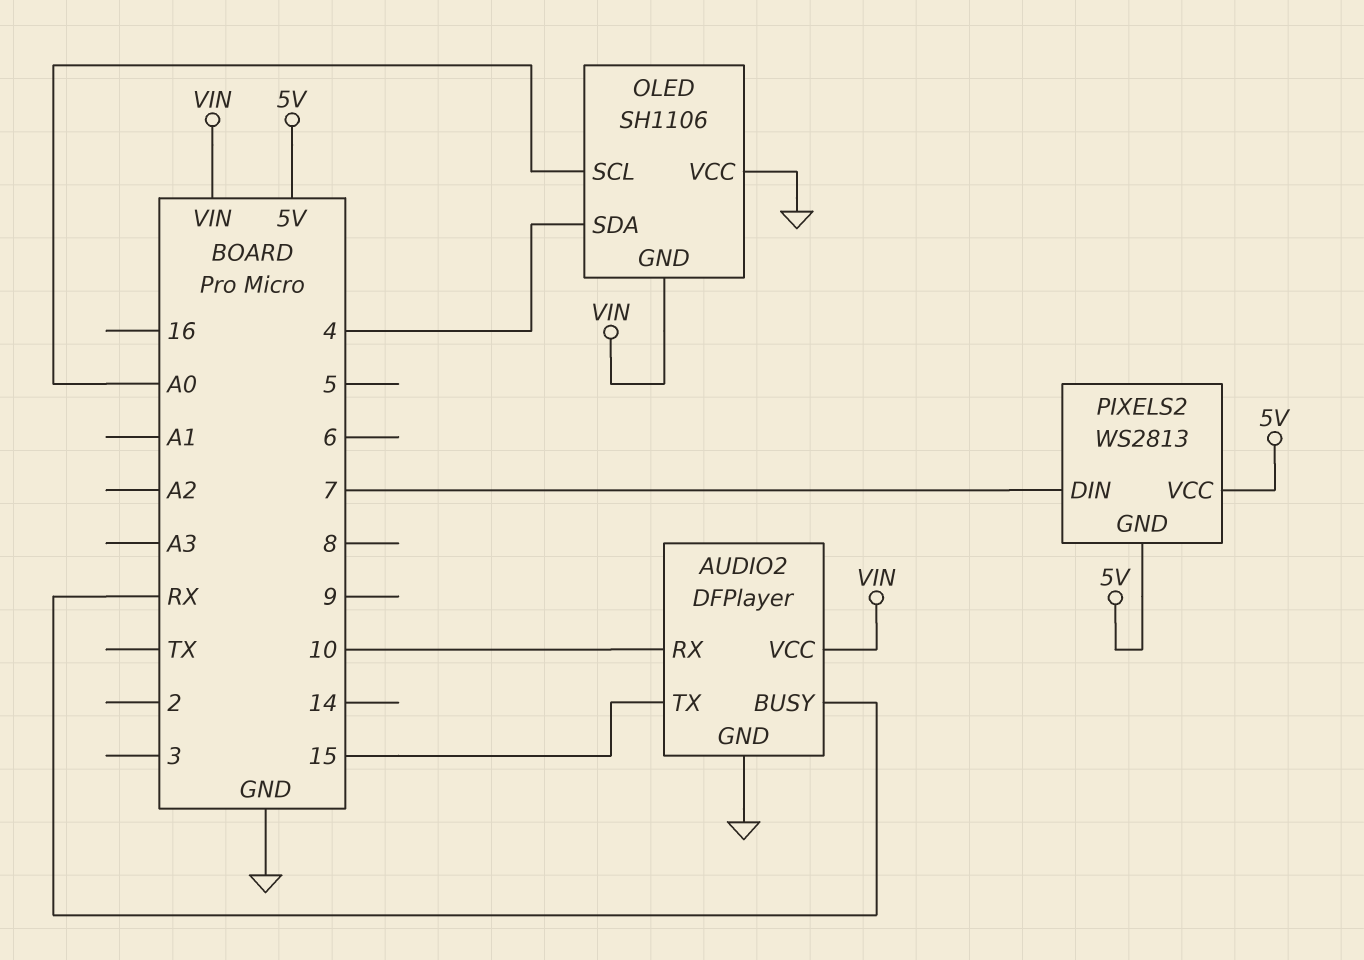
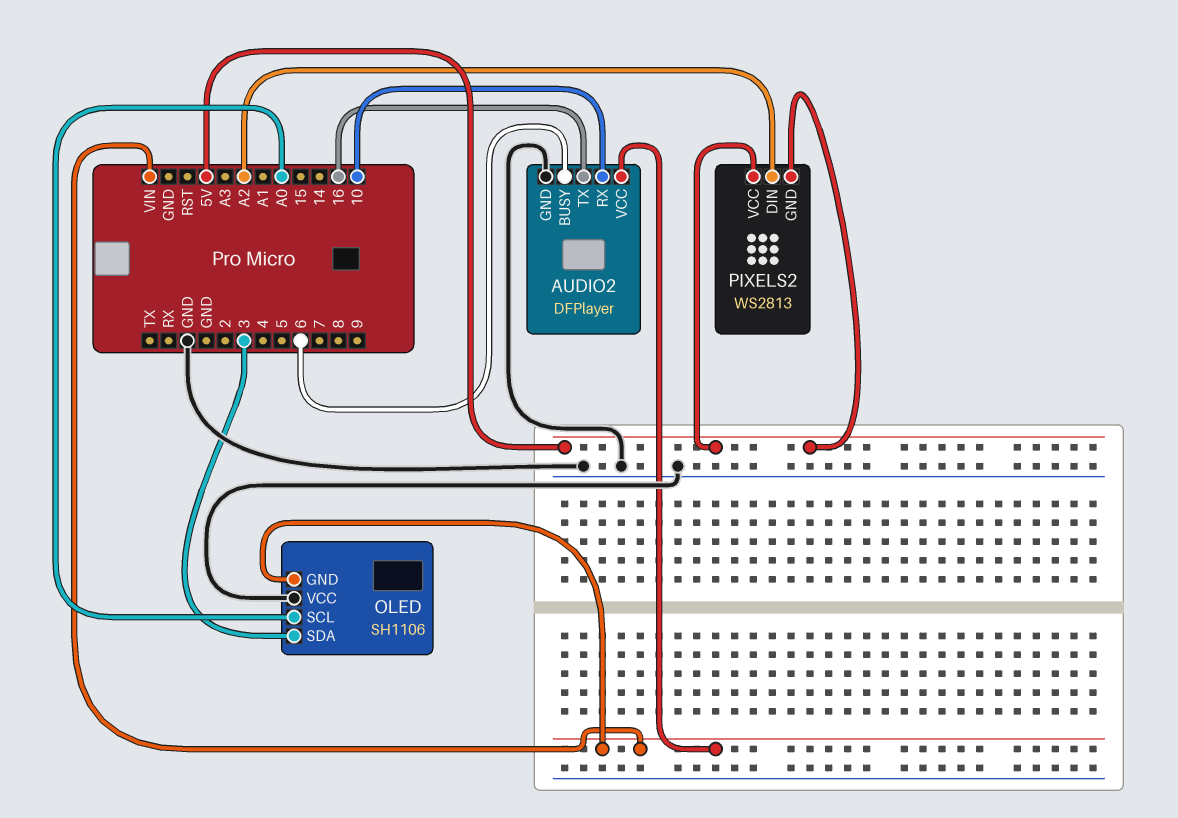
AUDIO2 pin BUSY: RX -> 6
AUDIO2 pin TX: 15 -> 16
OLED pin SDA: 4 -> 3
PIXELS2 pin DIN: 7 -> A2

